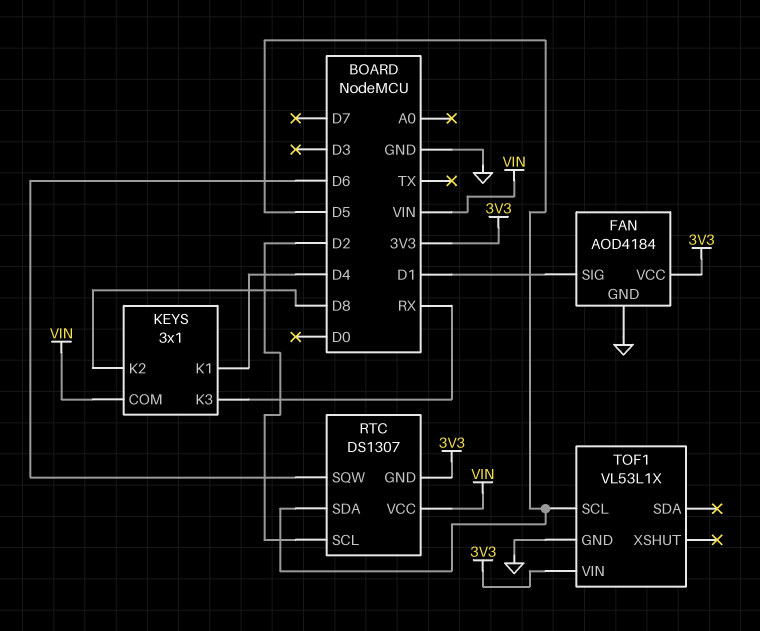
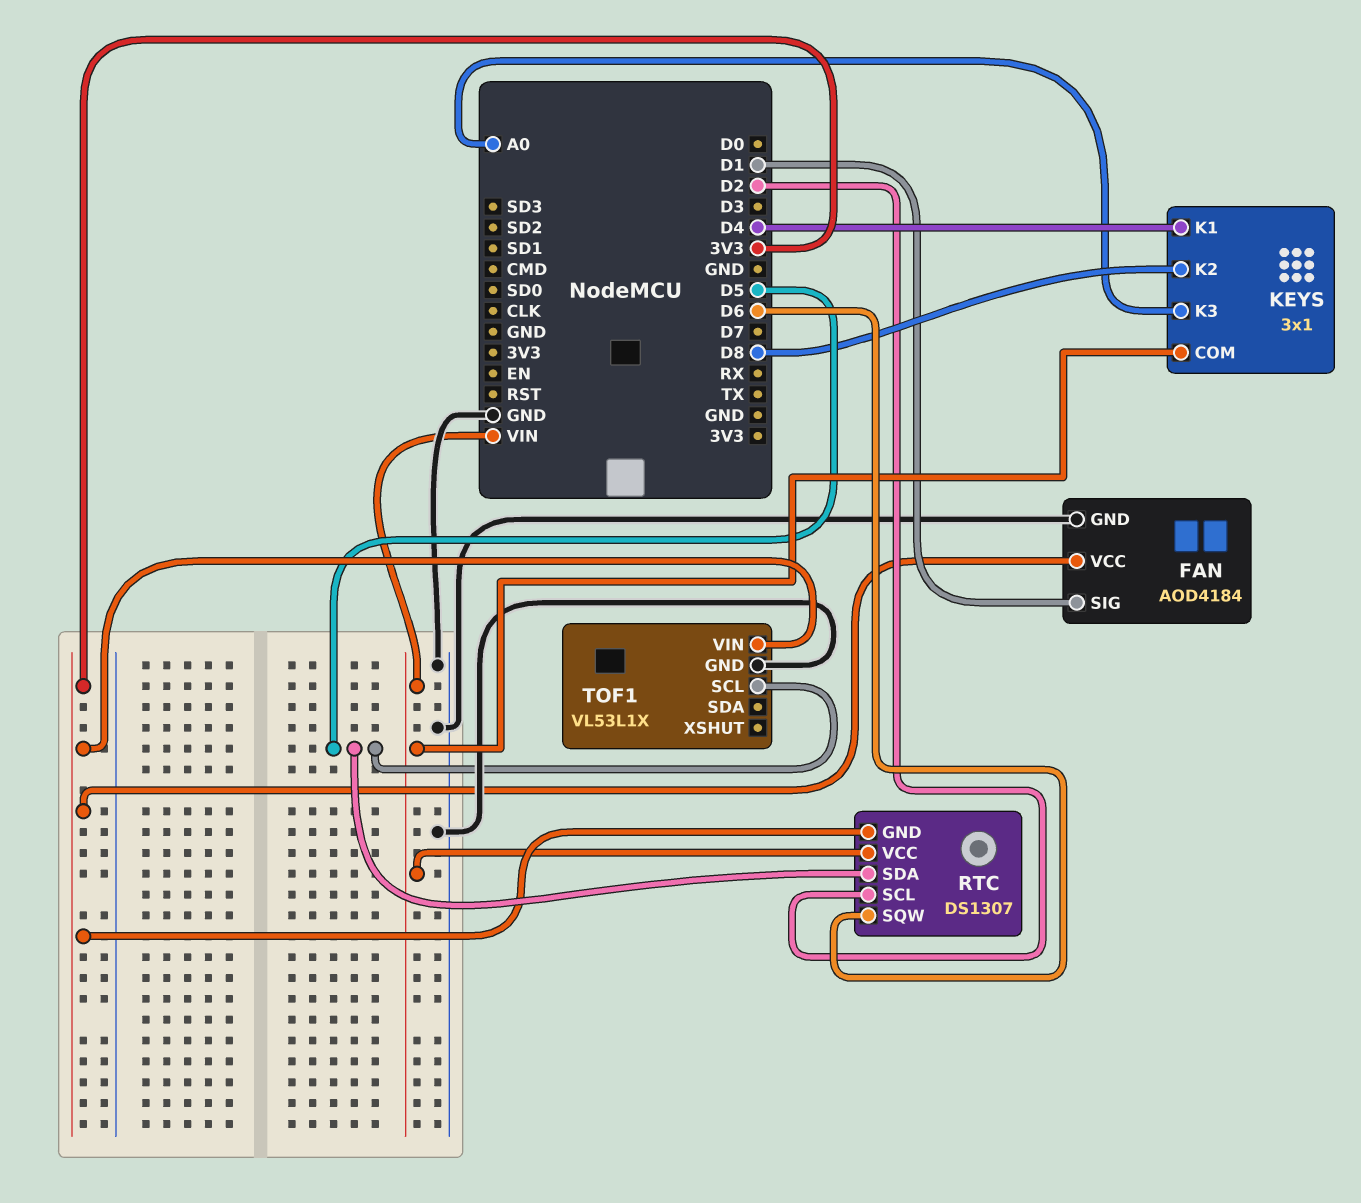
KEYS pin K3: RX -> A0

